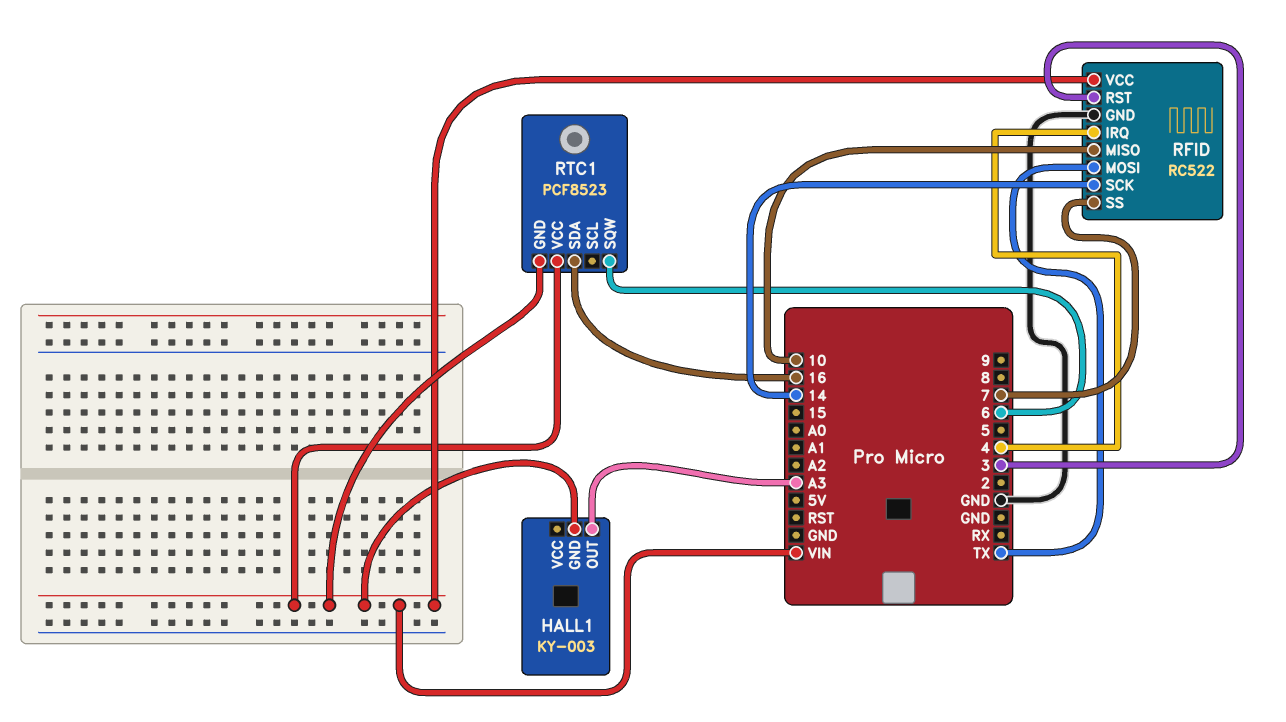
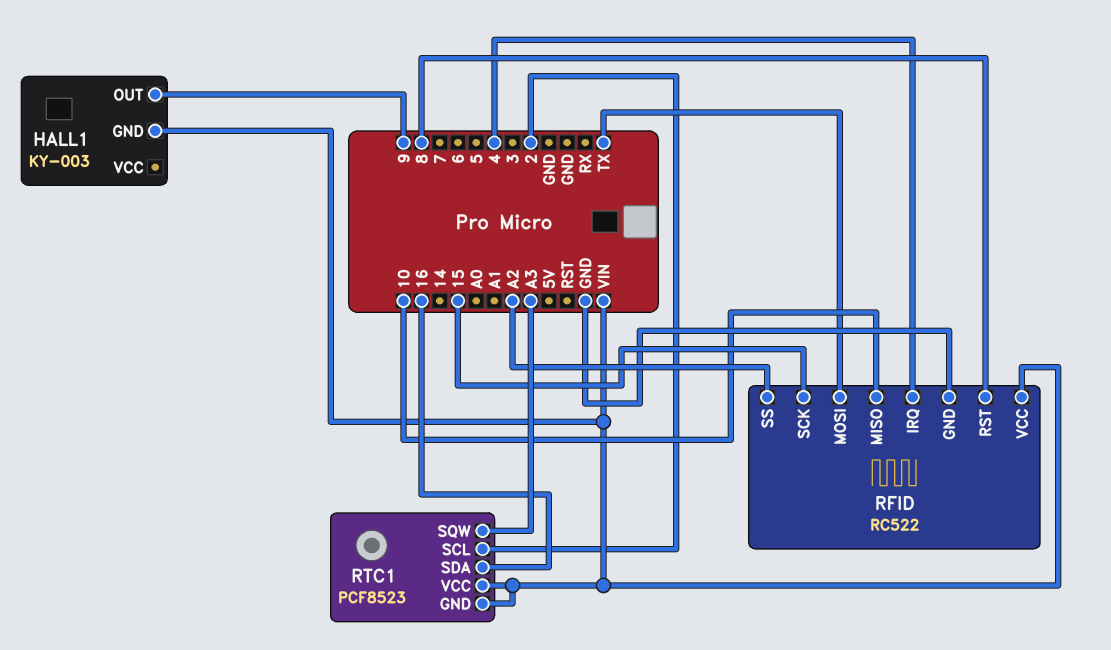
HALL1 pin OUT: A3 -> 9
RFID pin RST: 3 -> 8
RFID pin SCK: 14 -> 15
RFID pin SS: 7 -> A2
RTC1 pin SCL: none -> 2
RTC1 pin SQW: 6 -> A3

